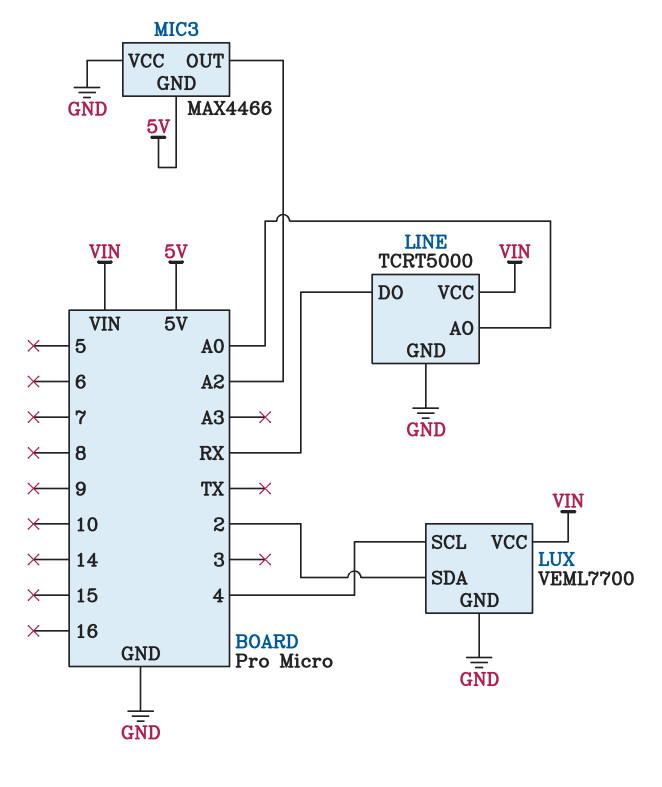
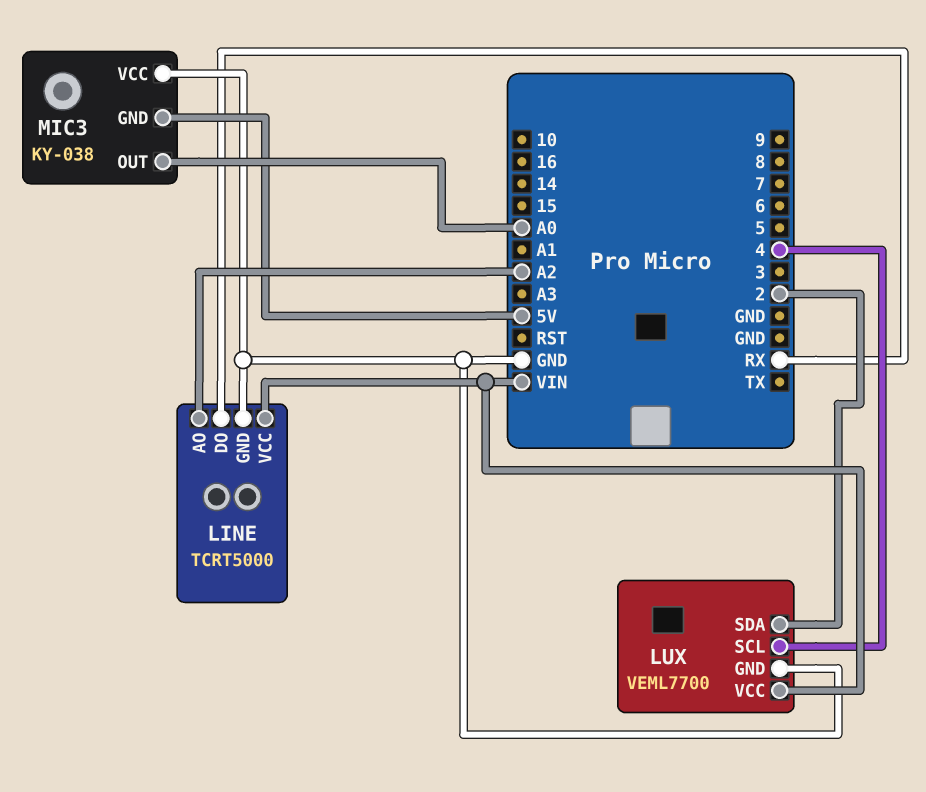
LINE pin AO: A0 -> A2
MIC3: MAX4466 -> KY-038
MIC3 pin OUT: A2 -> A0

